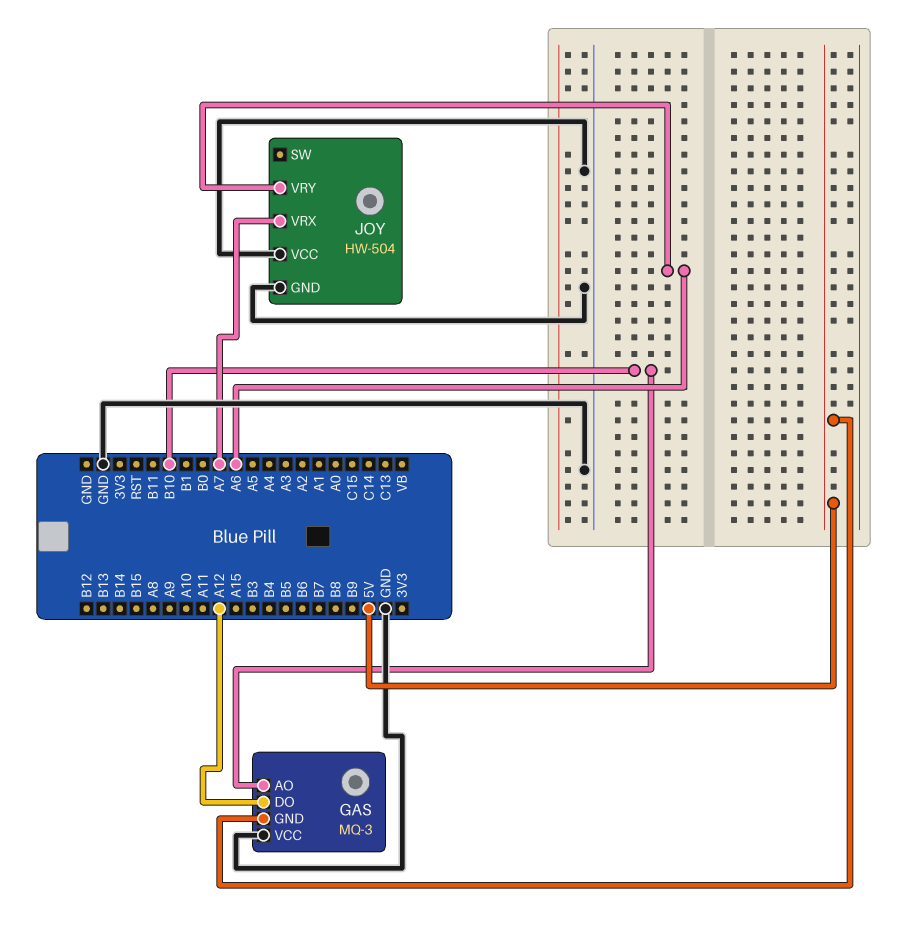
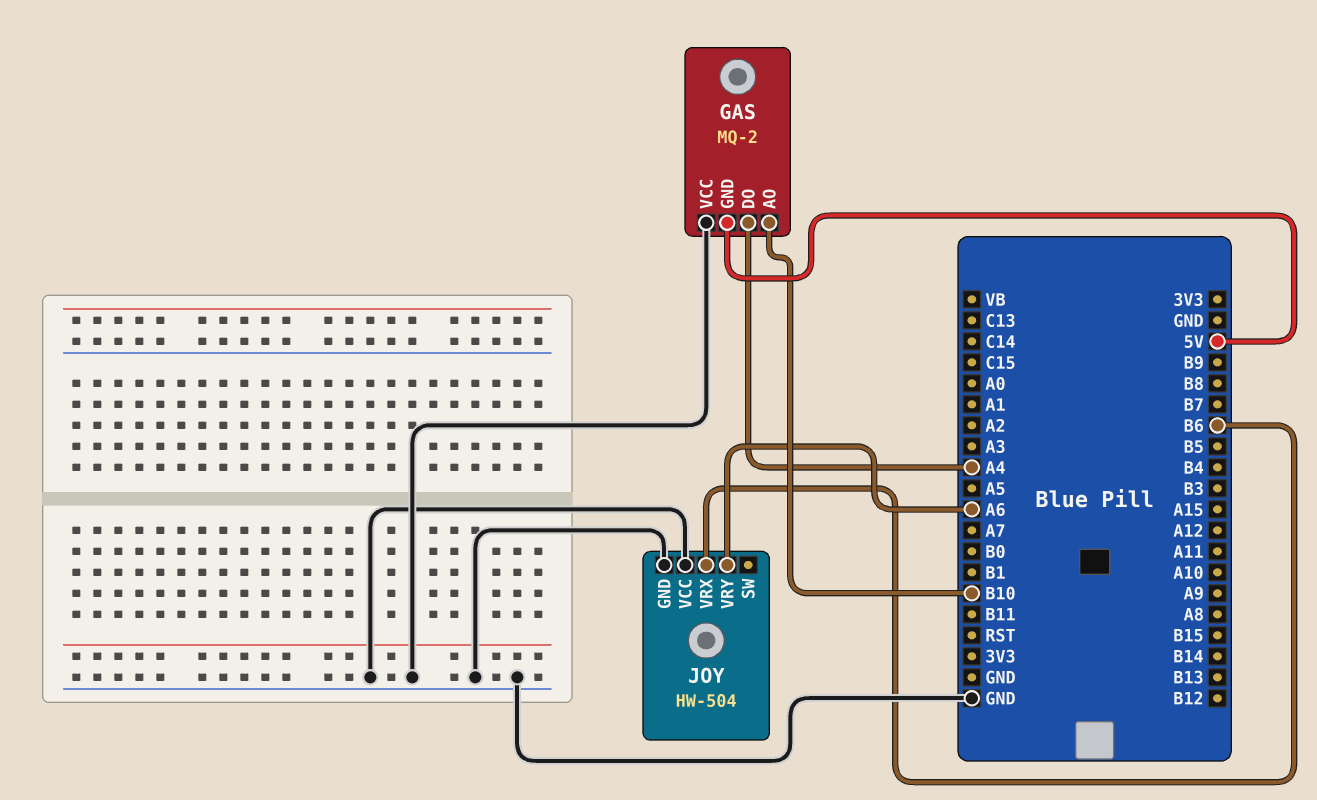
GAS: MQ-3 -> MQ-2
GAS pin DO: A12 -> A4
JOY pin VRX: A7 -> B6

